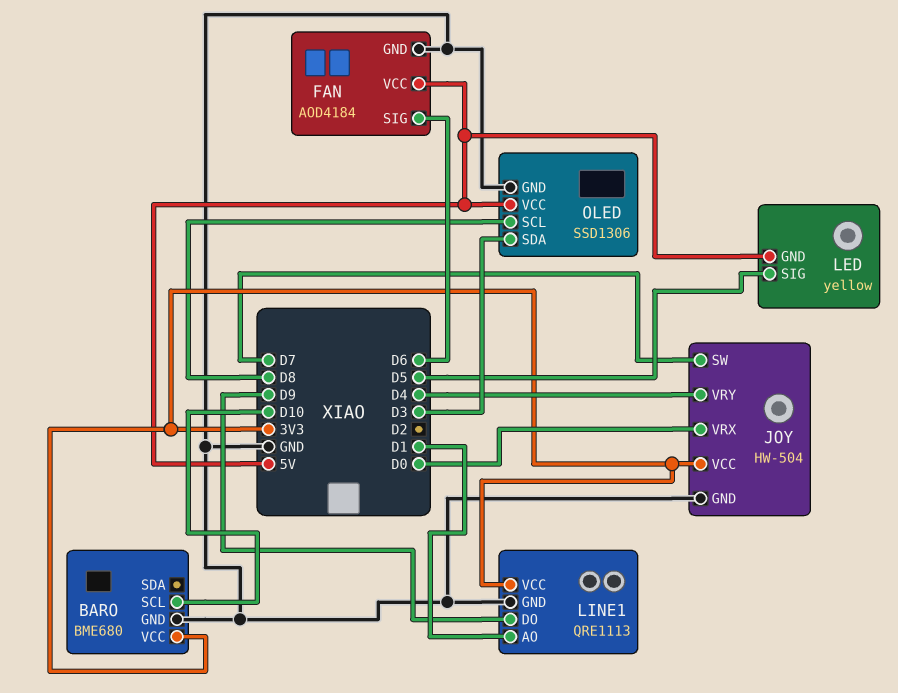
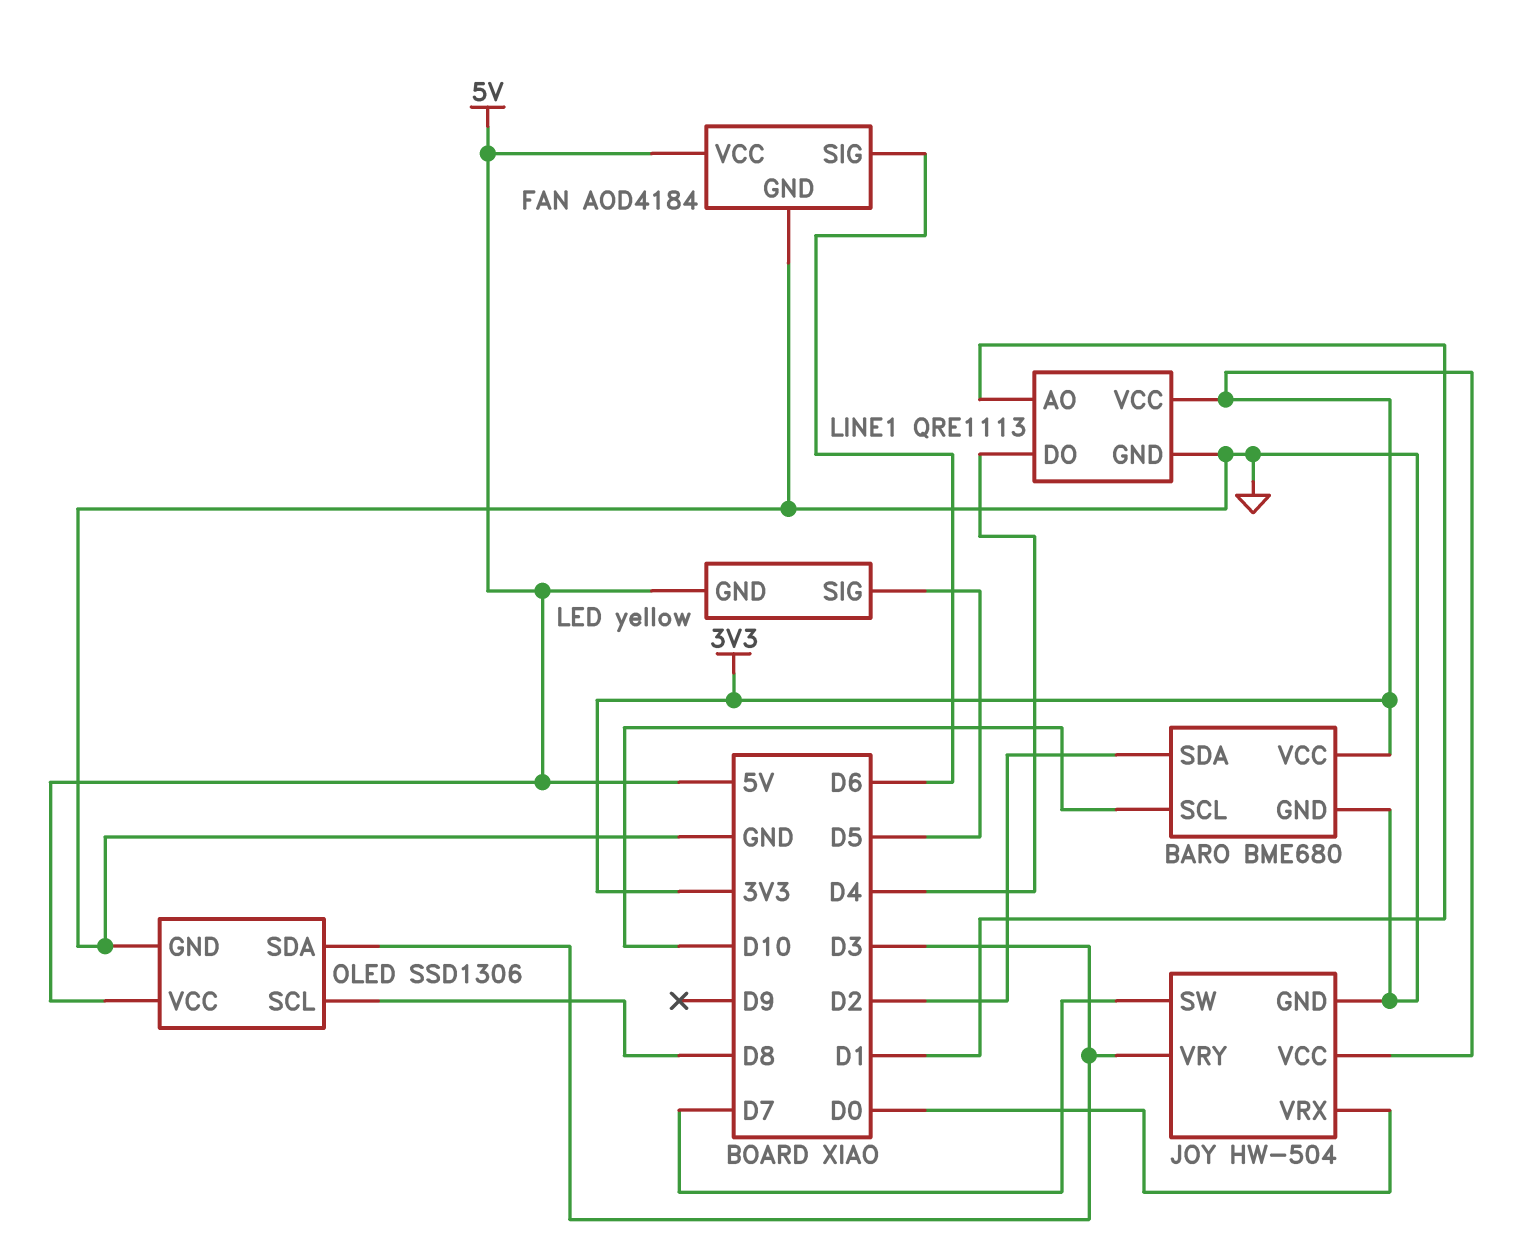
BARO pin SDA: none -> D2
JOY pin VRY: D4 -> D3
LINE1 pin DO: D9 -> D4

